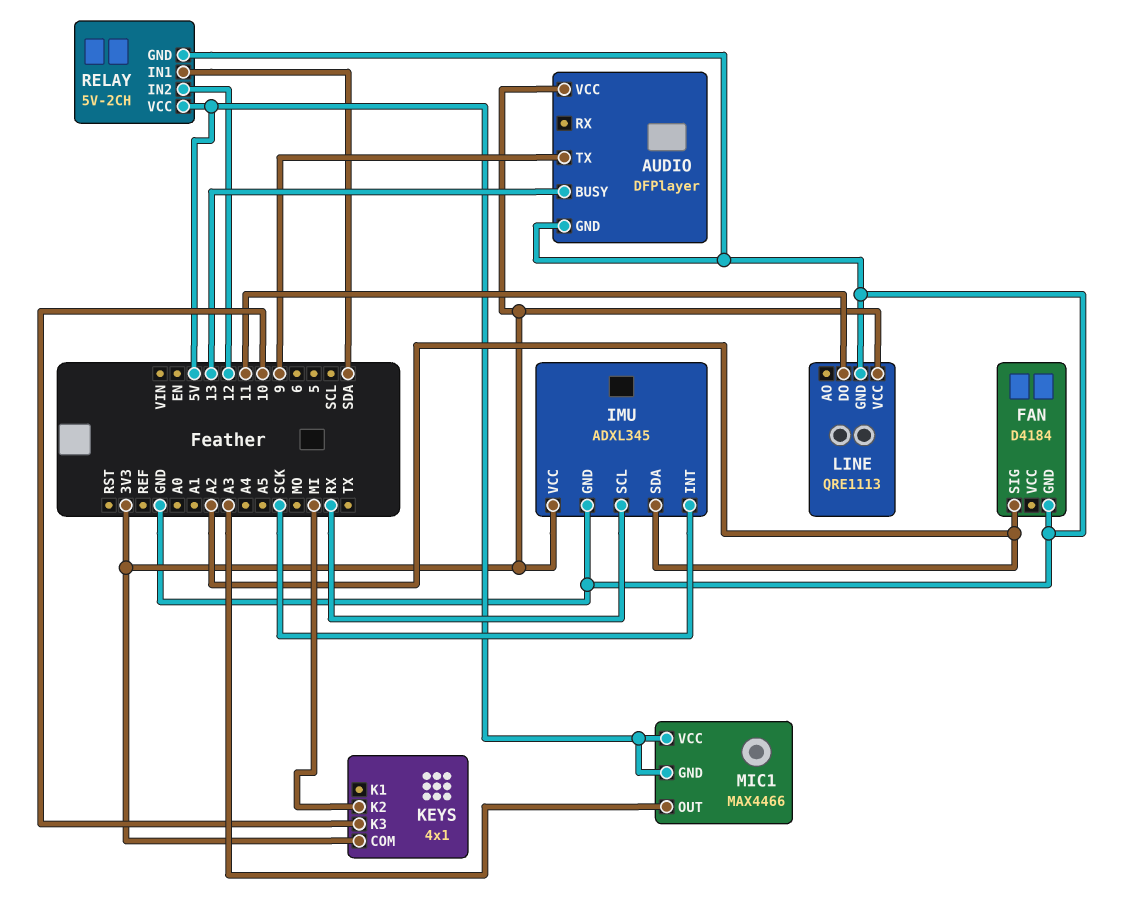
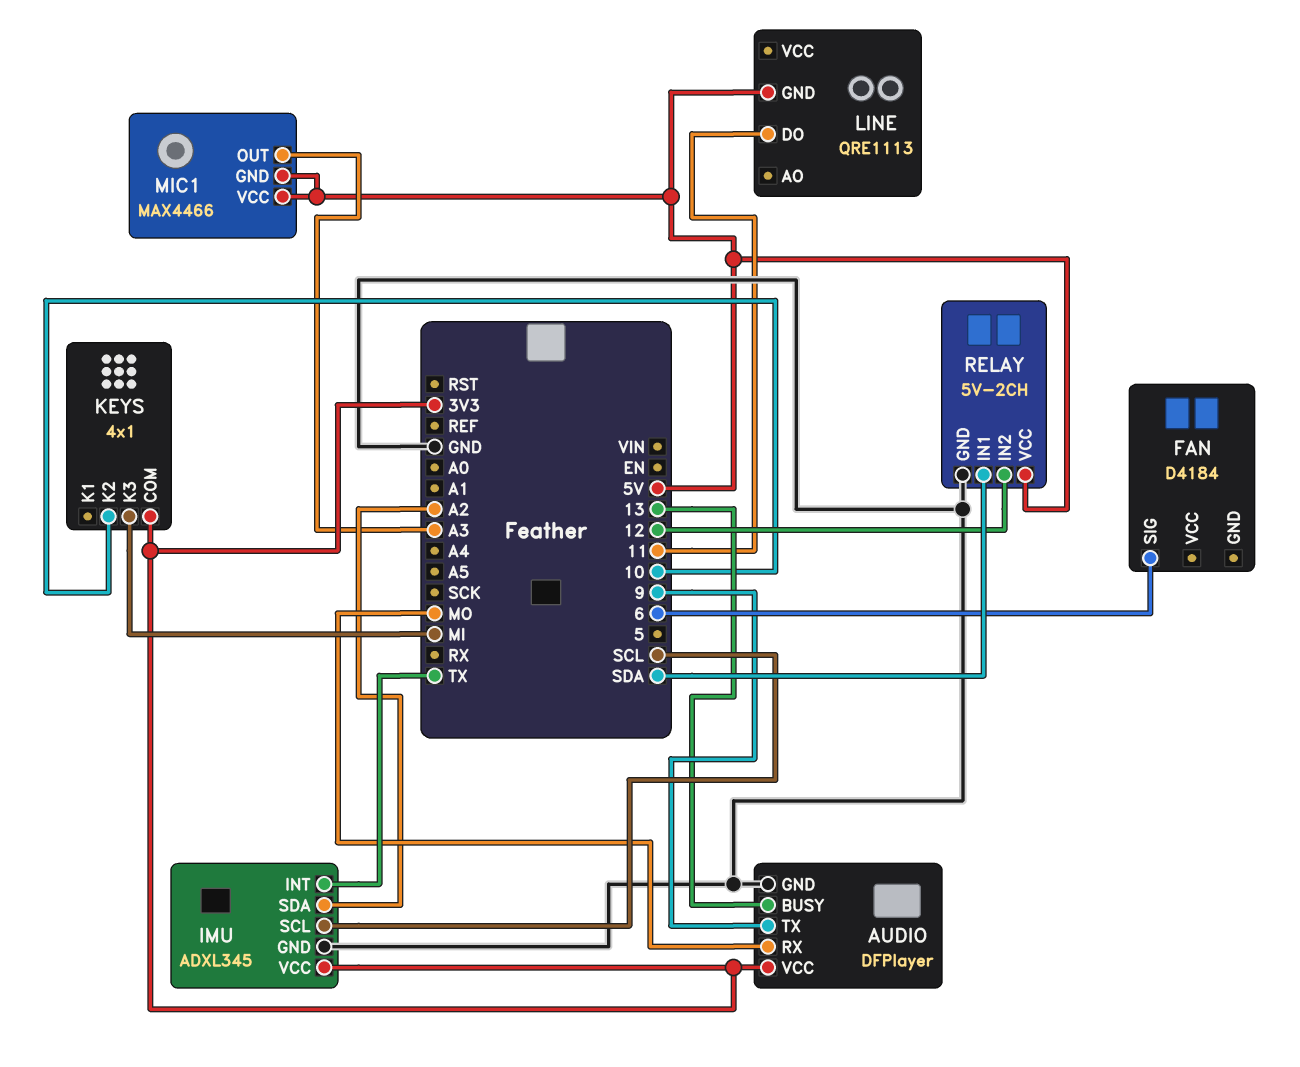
AUDIO pin RX: none -> MO
FAN pin GND: GND -> none
FAN pin SIG: A2 -> 6
IMU pin INT: SCK -> TX
IMU pin SCL: RX -> SCL
KEYS pin K2: MI -> 10
KEYS pin K3: 10 -> MI
LINE pin GND: GND -> 5V
LINE pin VCC: 3V3 -> none

